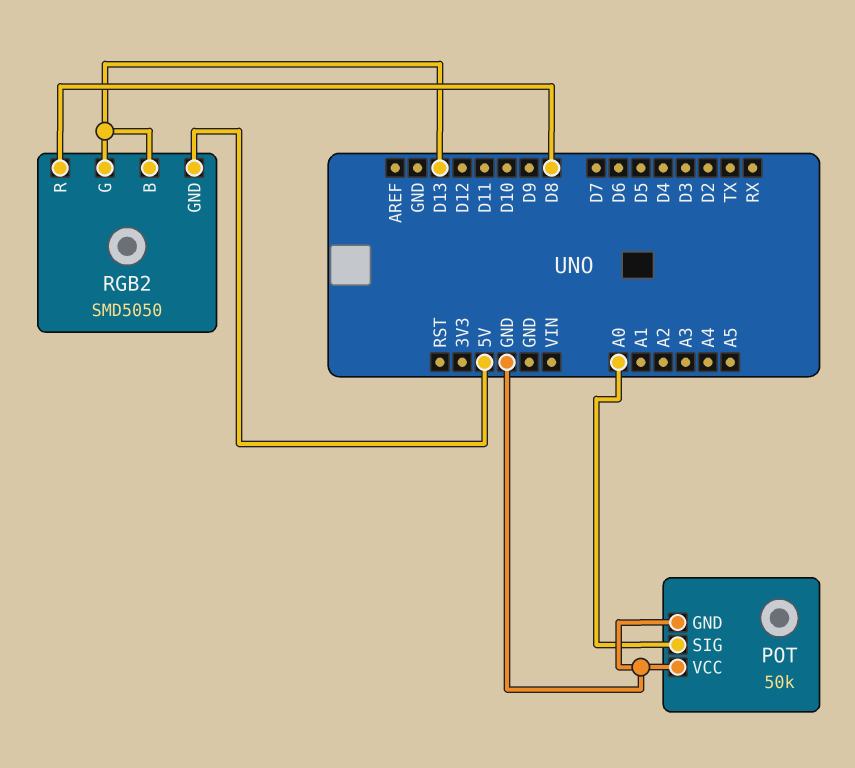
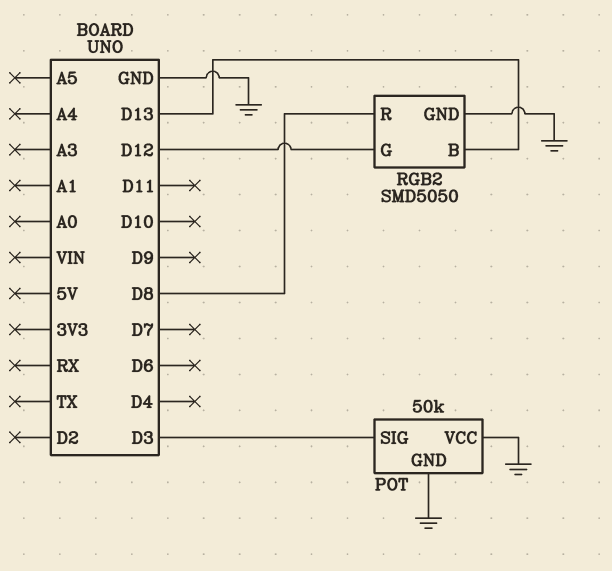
POT pin SIG: A0 -> D3
RGB2 pin G: D13 -> D12
RGB2 pin GND: 5V -> GND

